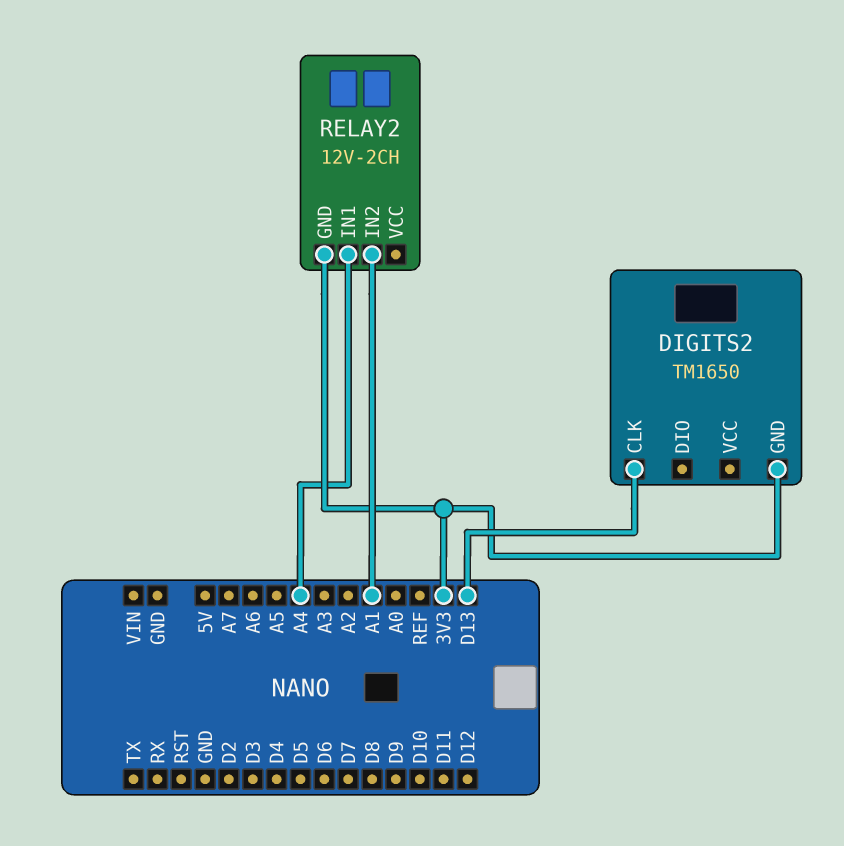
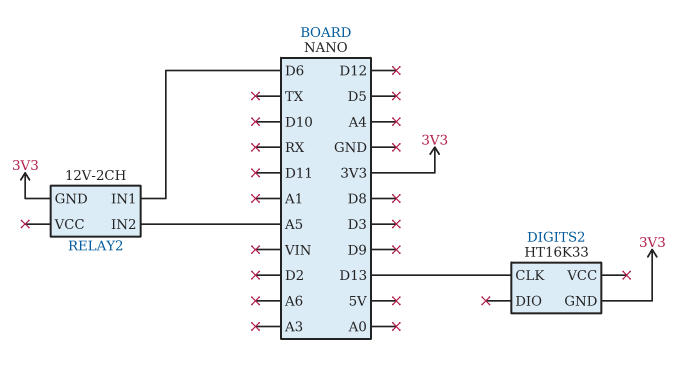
DIGITS2: TM1650 -> HT16K33
RELAY2 pin IN1: A4 -> D6
RELAY2 pin IN2: A1 -> A5

